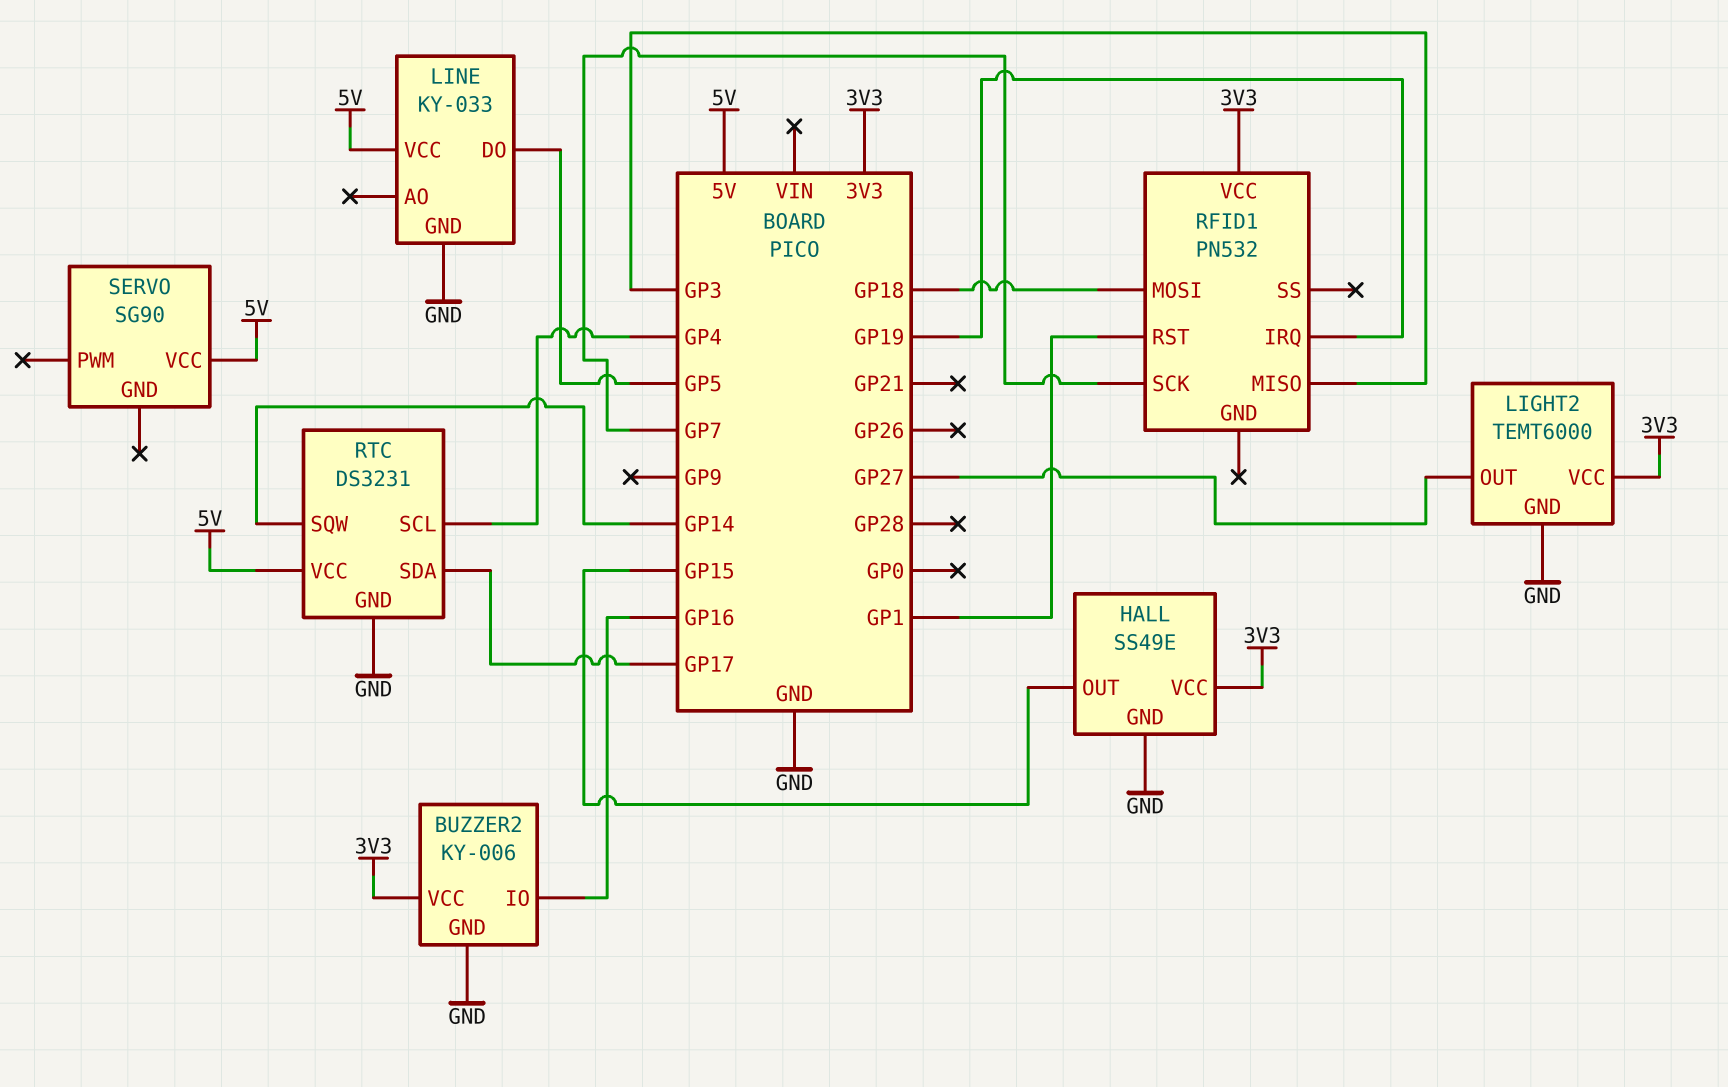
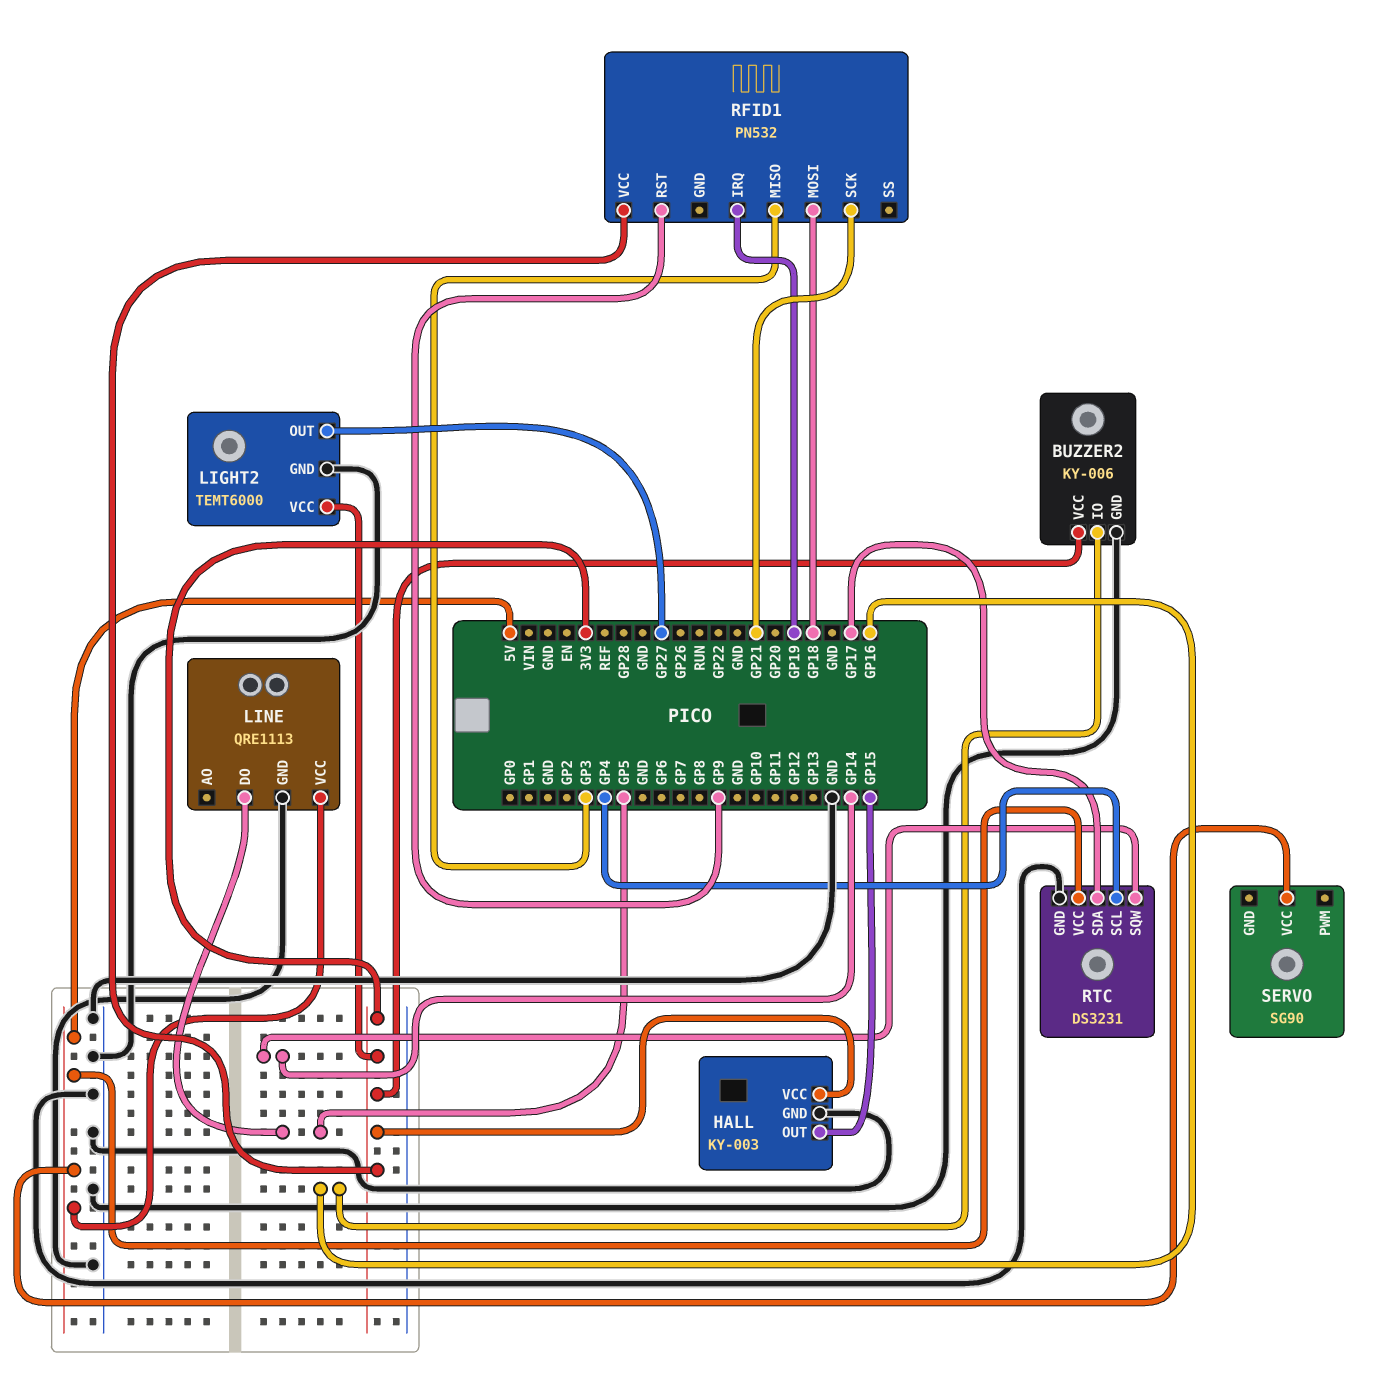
HALL: SS49E -> KY-003
LINE: KY-033 -> QRE1113
RFID1 pin RST: GP1 -> GP9
RFID1 pin SCK: GP7 -> GP21

